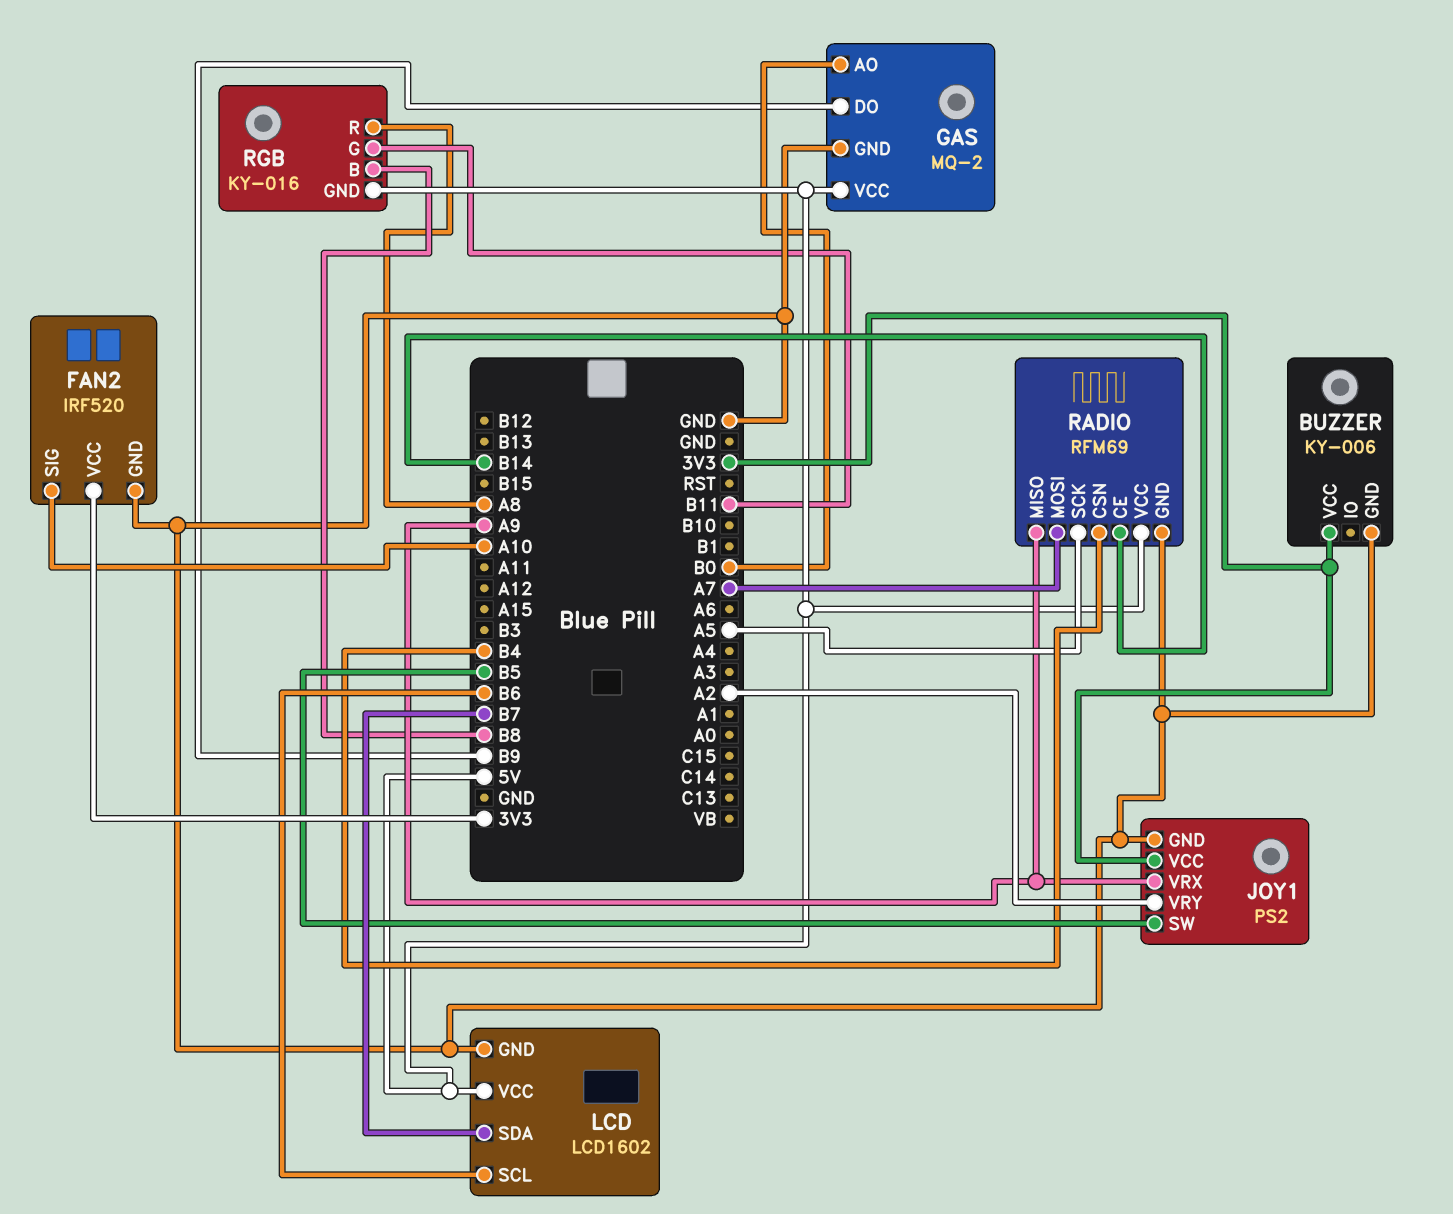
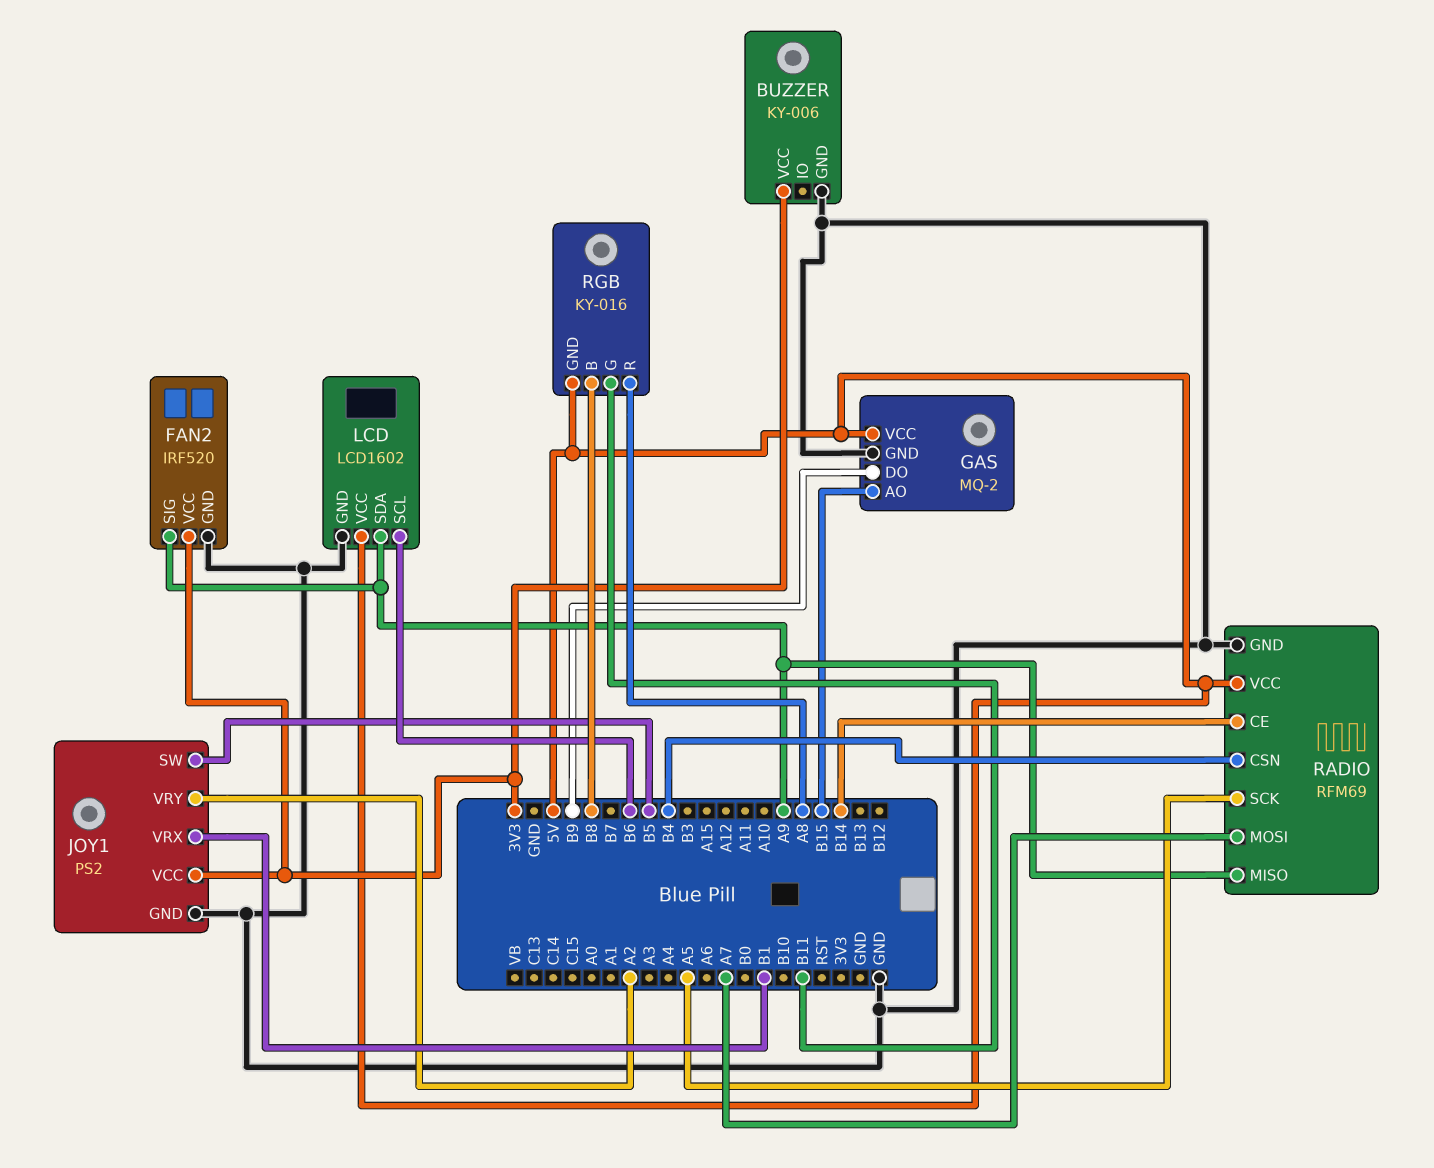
FAN2 pin SIG: A10 -> A9
GAS pin AO: B0 -> B15
JOY1 pin VRX: A9 -> B1
LCD pin SDA: B7 -> A9

